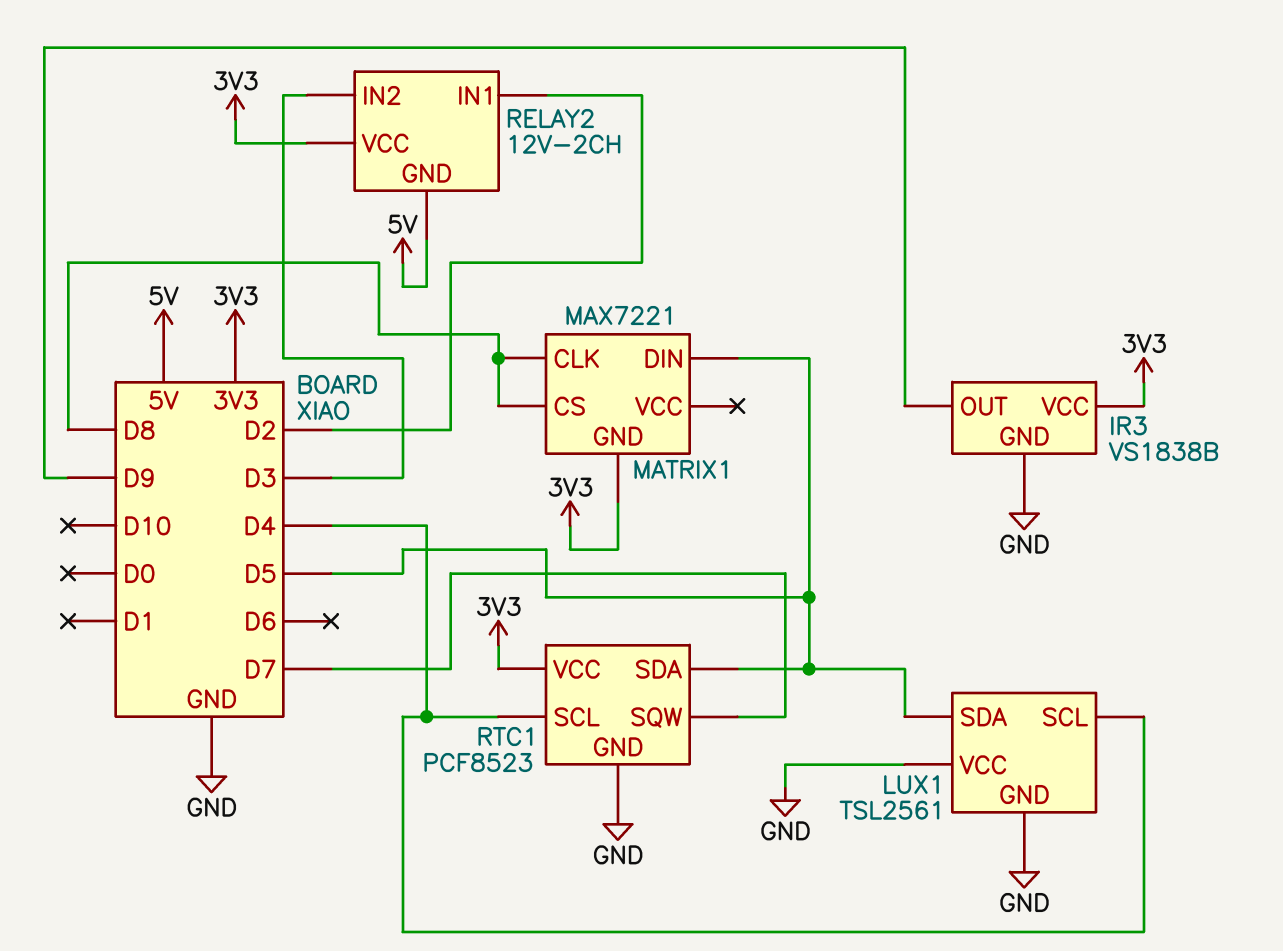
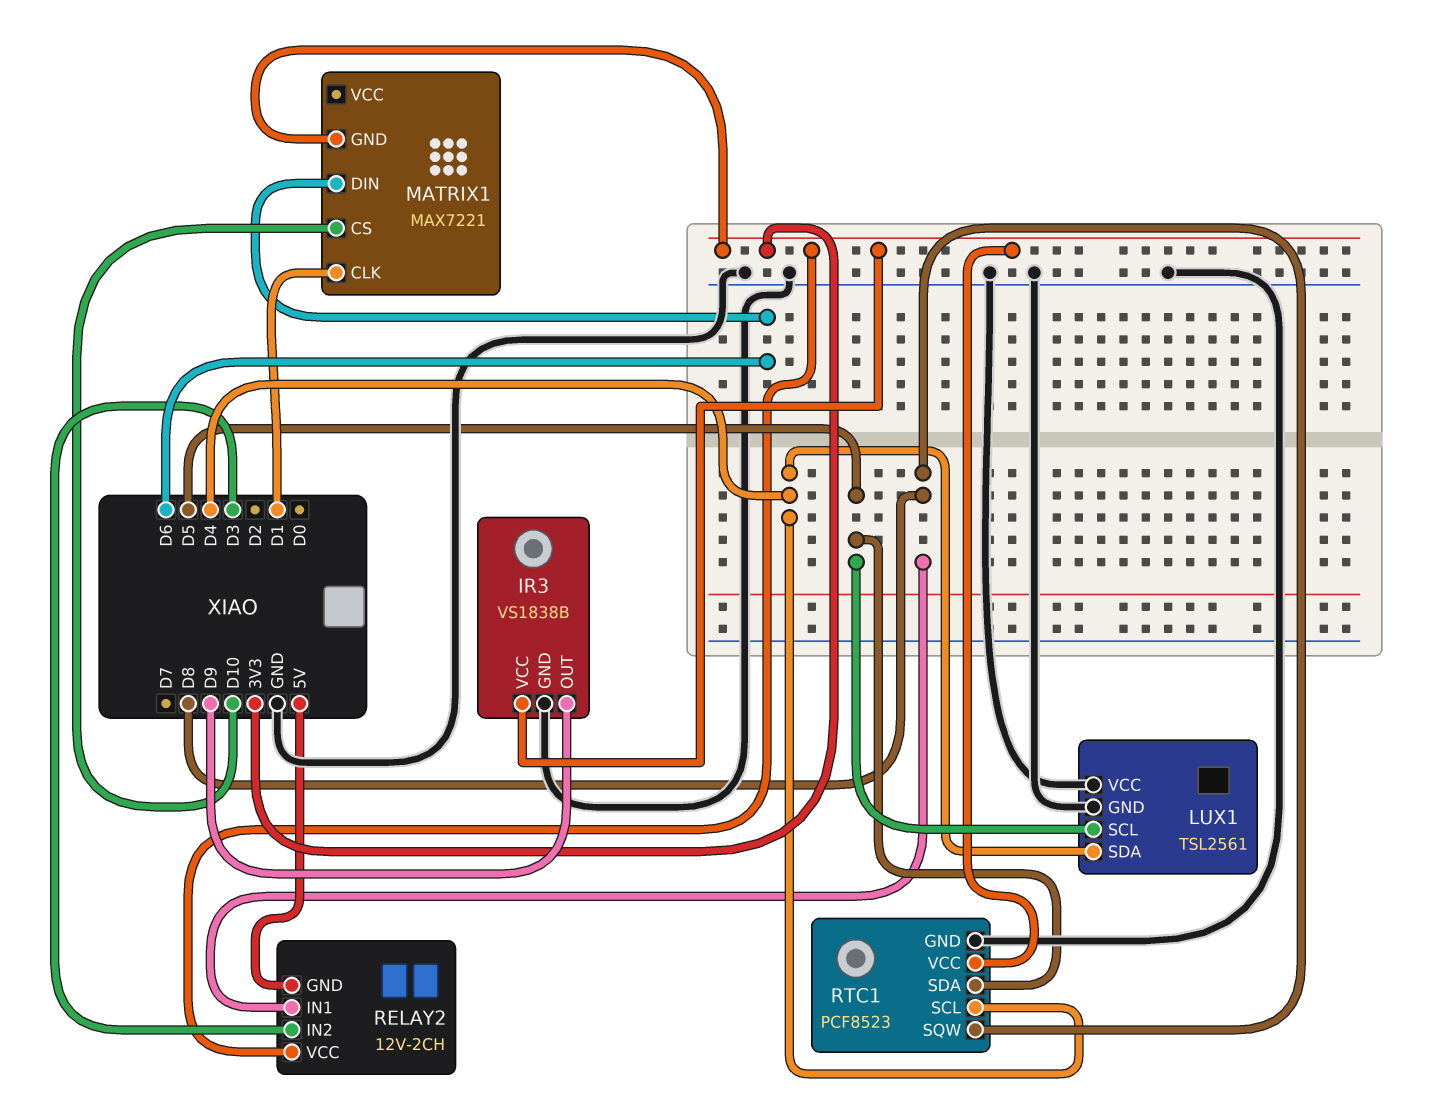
LUX1 pin SCL: D4 -> D5
LUX1 pin SDA: D5 -> D4
MATRIX1 pin CLK: D8 -> D1
MATRIX1 pin CS: D8 -> D10
MATRIX1 pin DIN: D5 -> D6
RELAY2 pin IN1: D2 -> D8
RTC1 pin SQW: D7 -> D8

